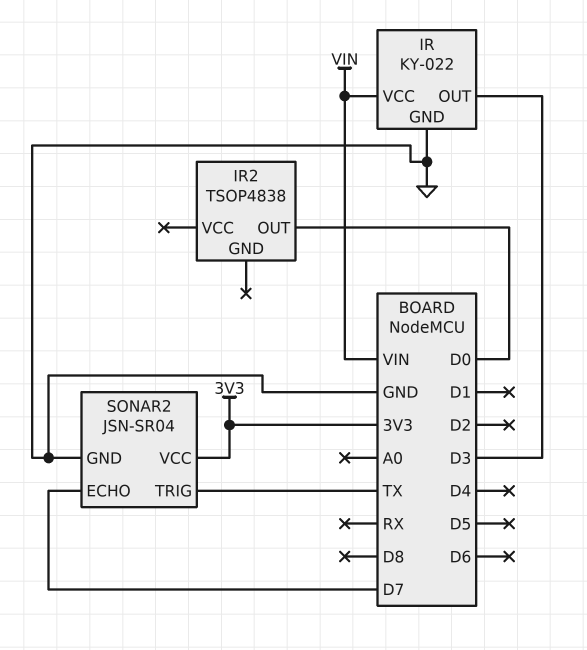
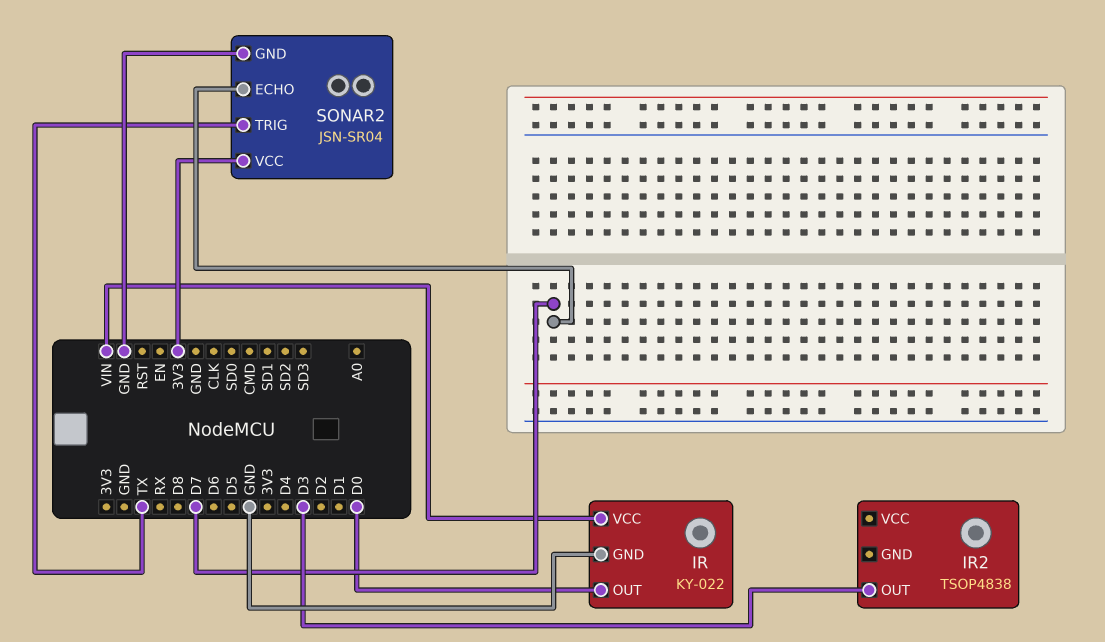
IR pin OUT: D3 -> D0
IR2 pin OUT: D0 -> D3

